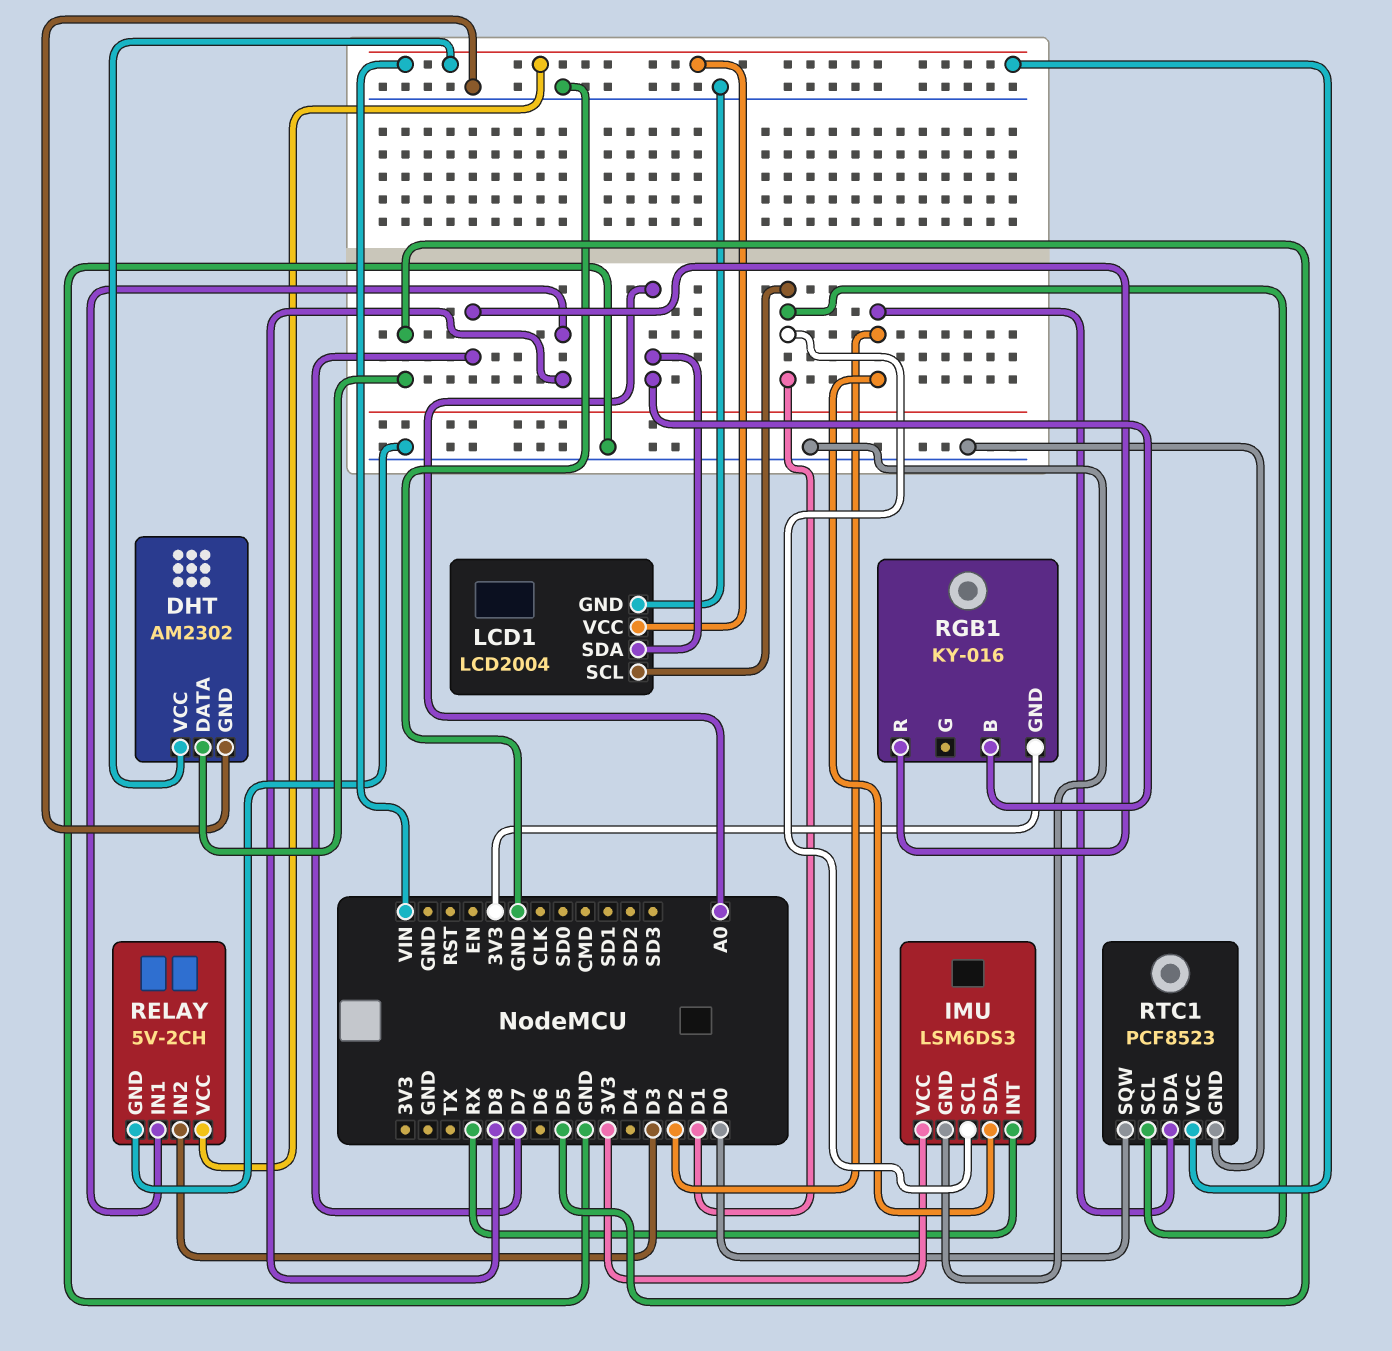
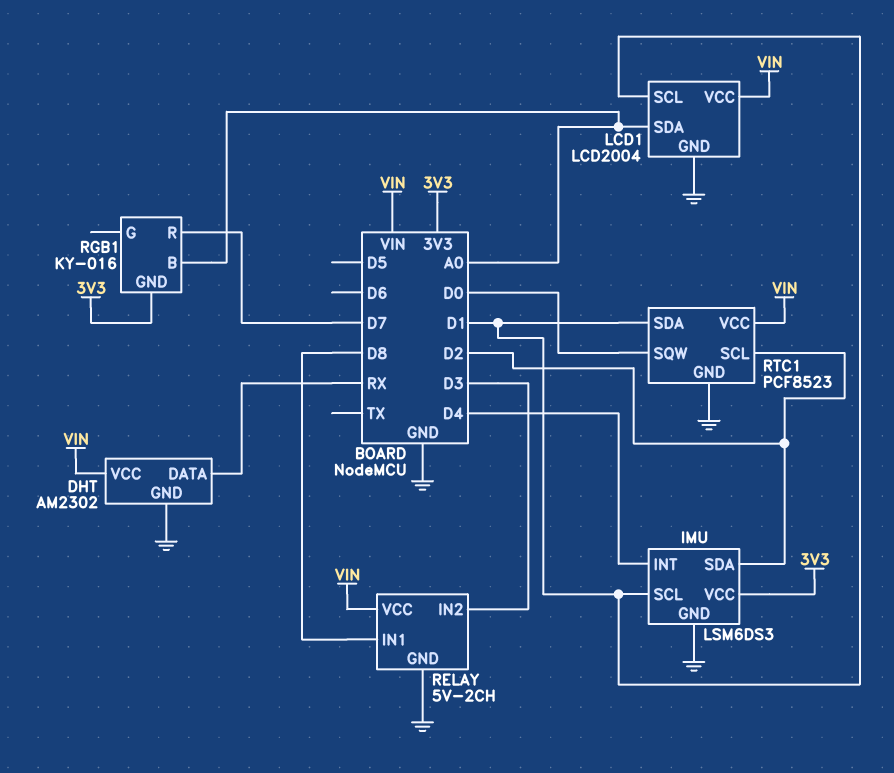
DHT pin DATA: D5 -> RX
IMU pin INT: RX -> D4
RTC1 pin SCL: D1 -> D2
RTC1 pin SDA: D2 -> D1

